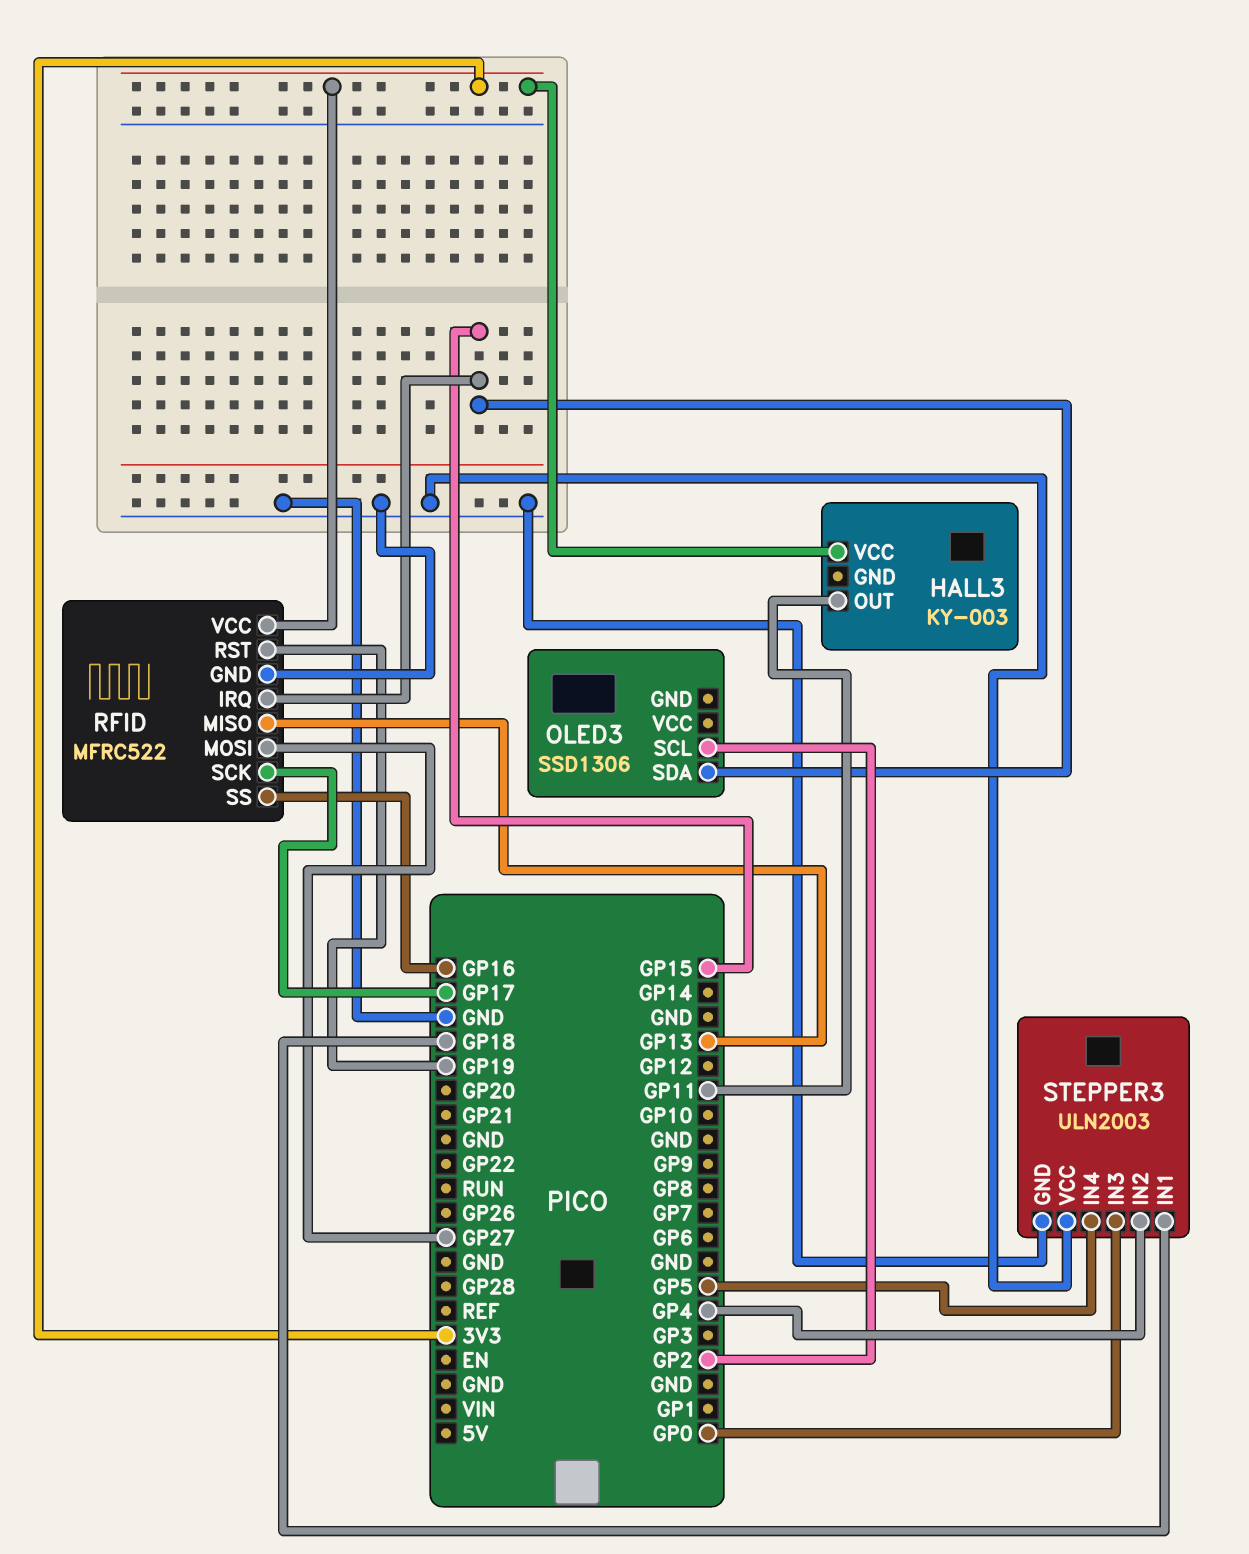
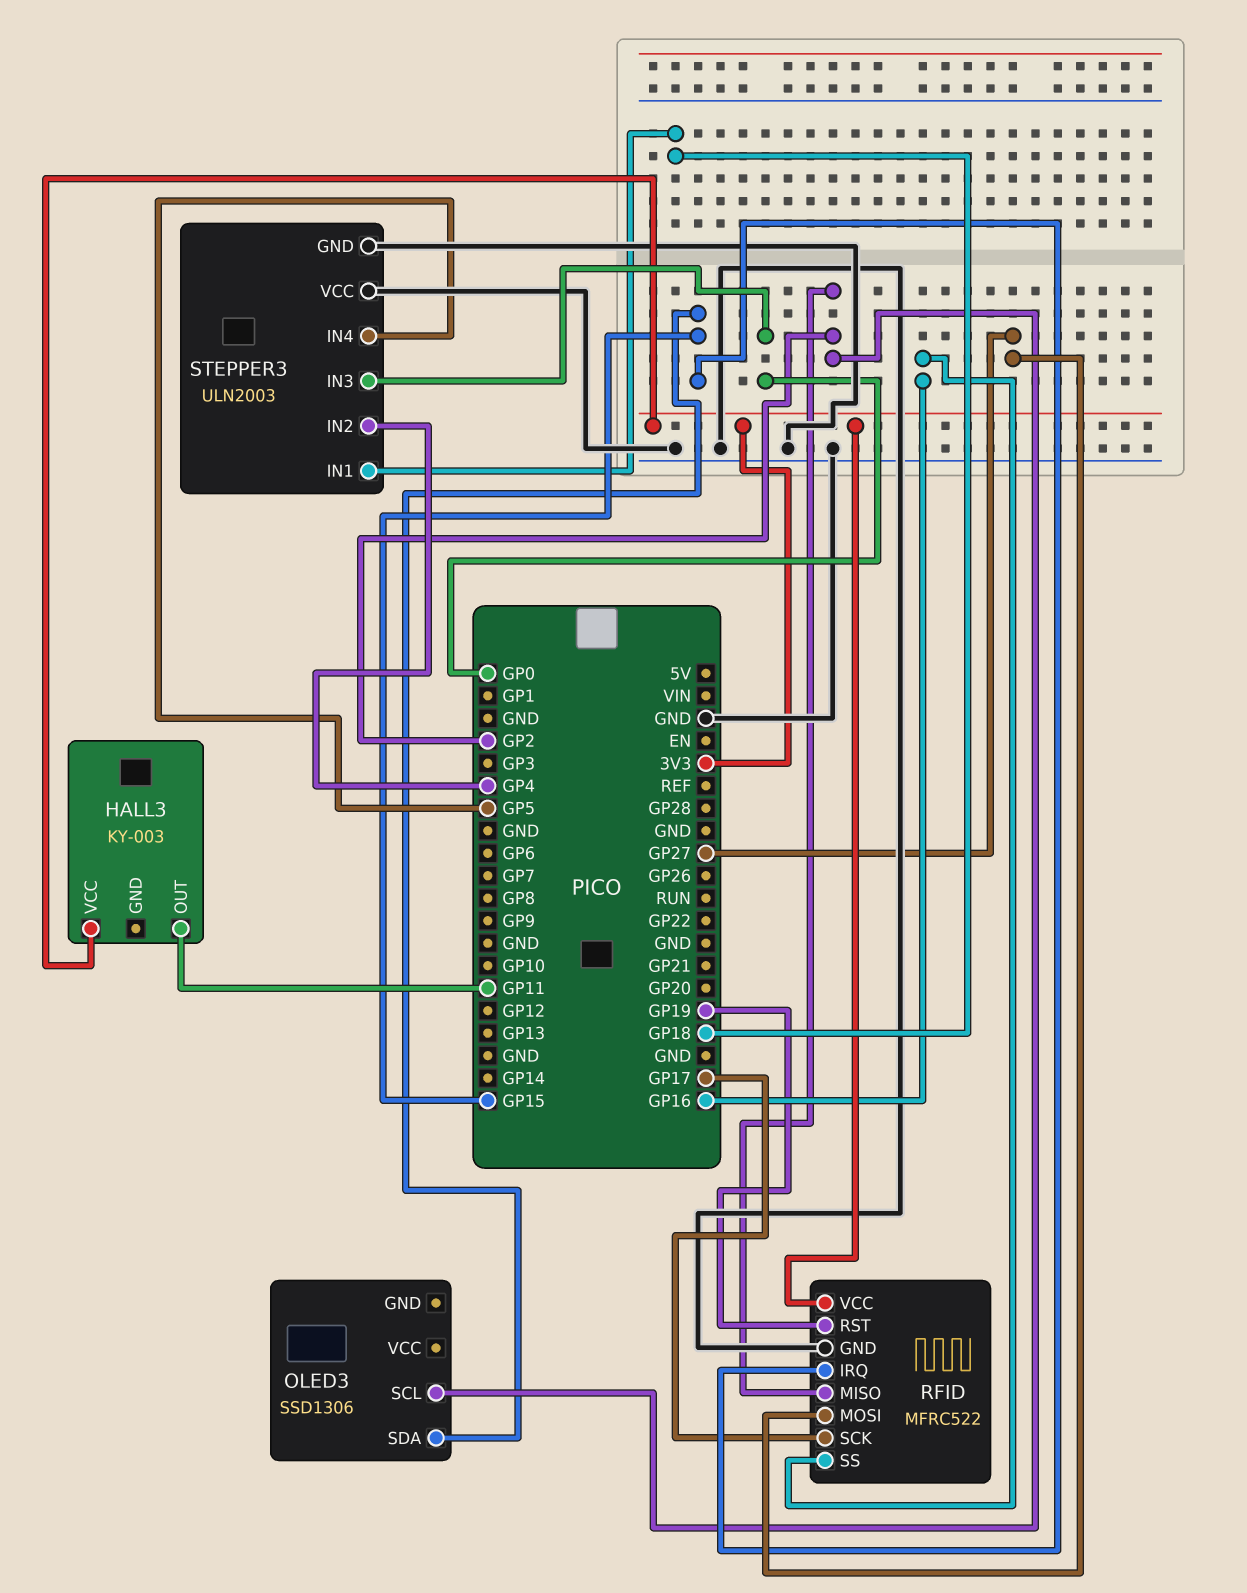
RFID pin MISO: GP13 -> GP2

